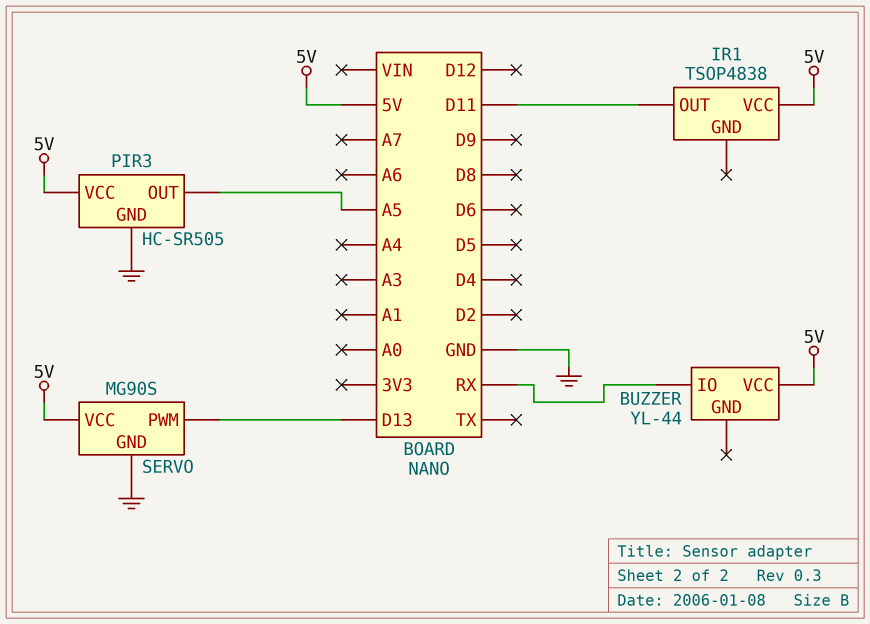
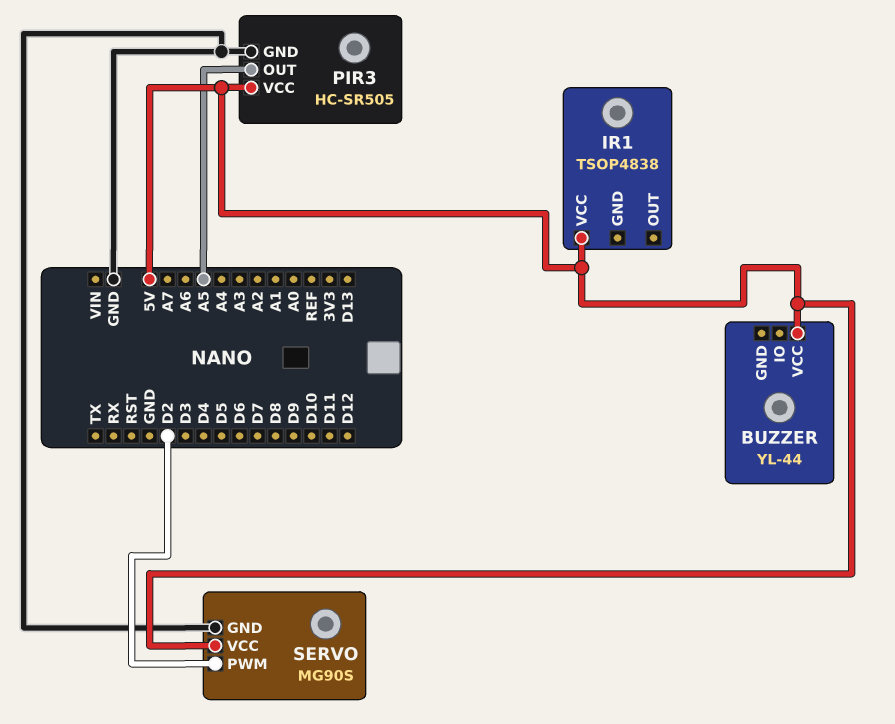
BUZZER pin IO: RX -> none
IR1 pin OUT: D11 -> none
SERVO pin PWM: D13 -> D2

